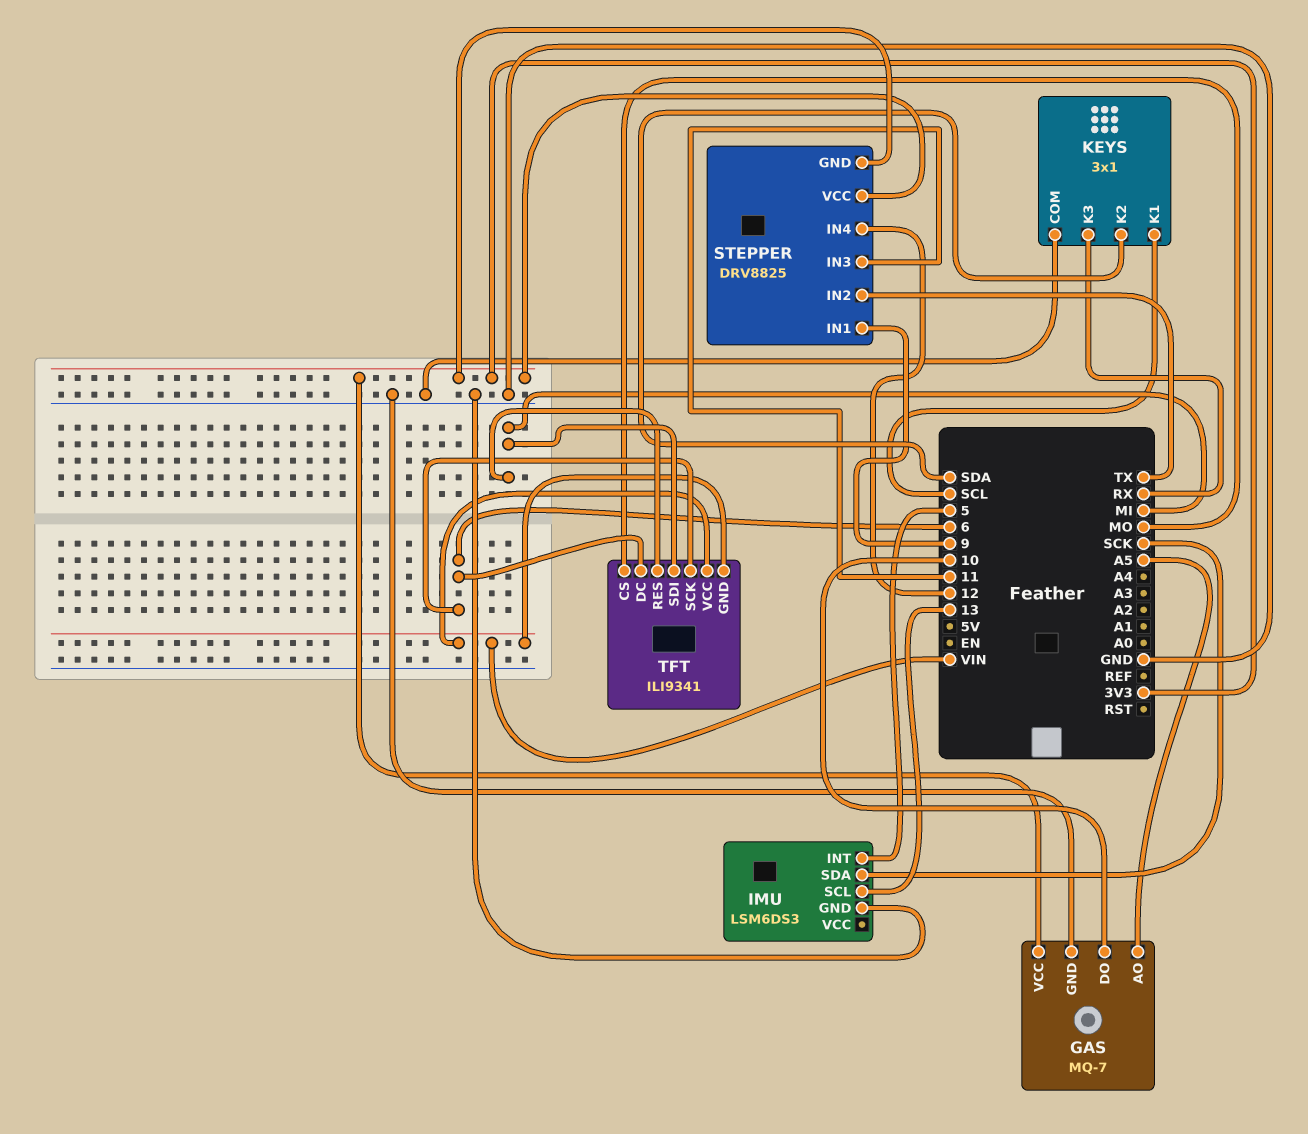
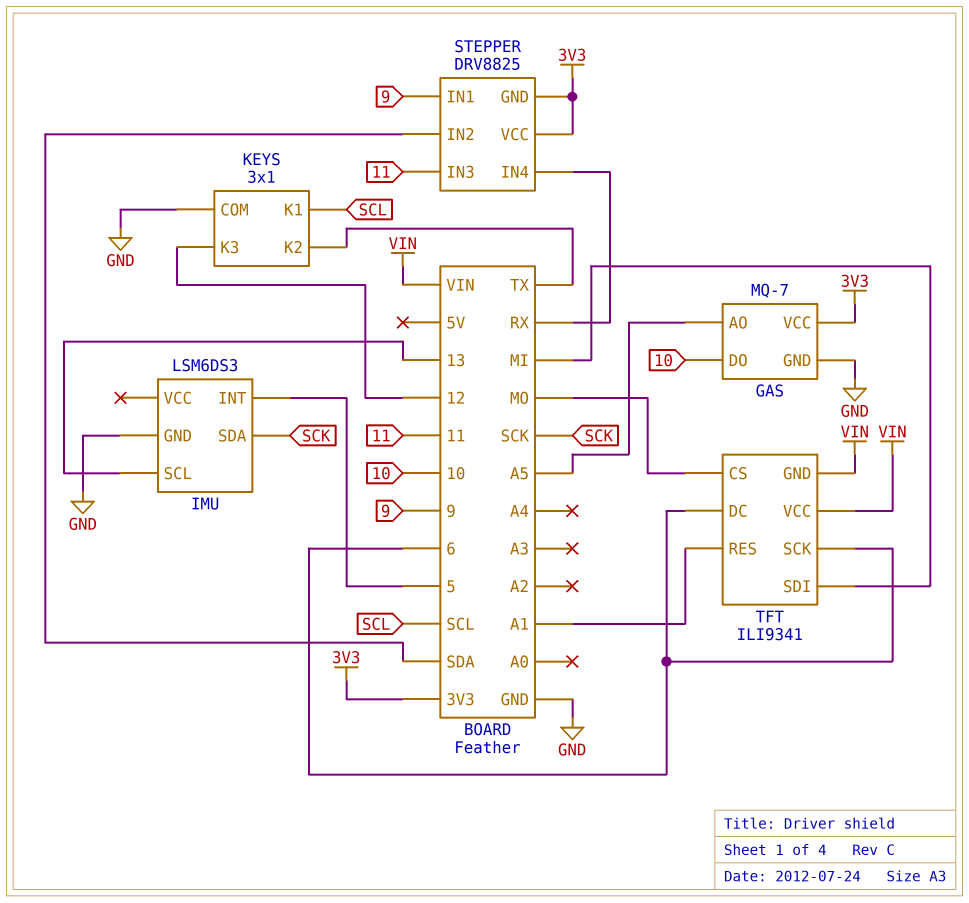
KEYS pin K2: SDA -> TX
KEYS pin K3: RX -> 12
STEPPER pin IN2: TX -> SDA
STEPPER pin IN4: 12 -> RX
TFT pin RES: MI -> A1

